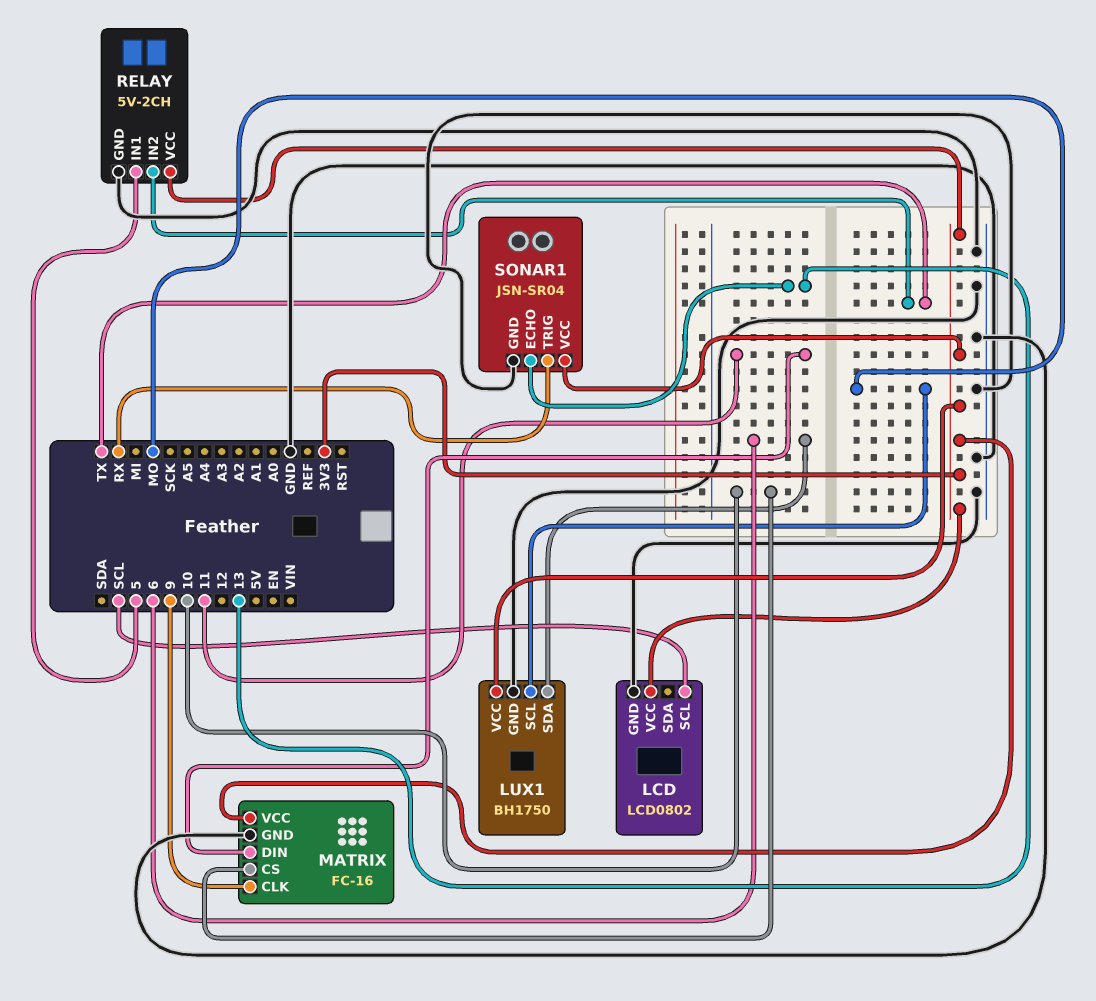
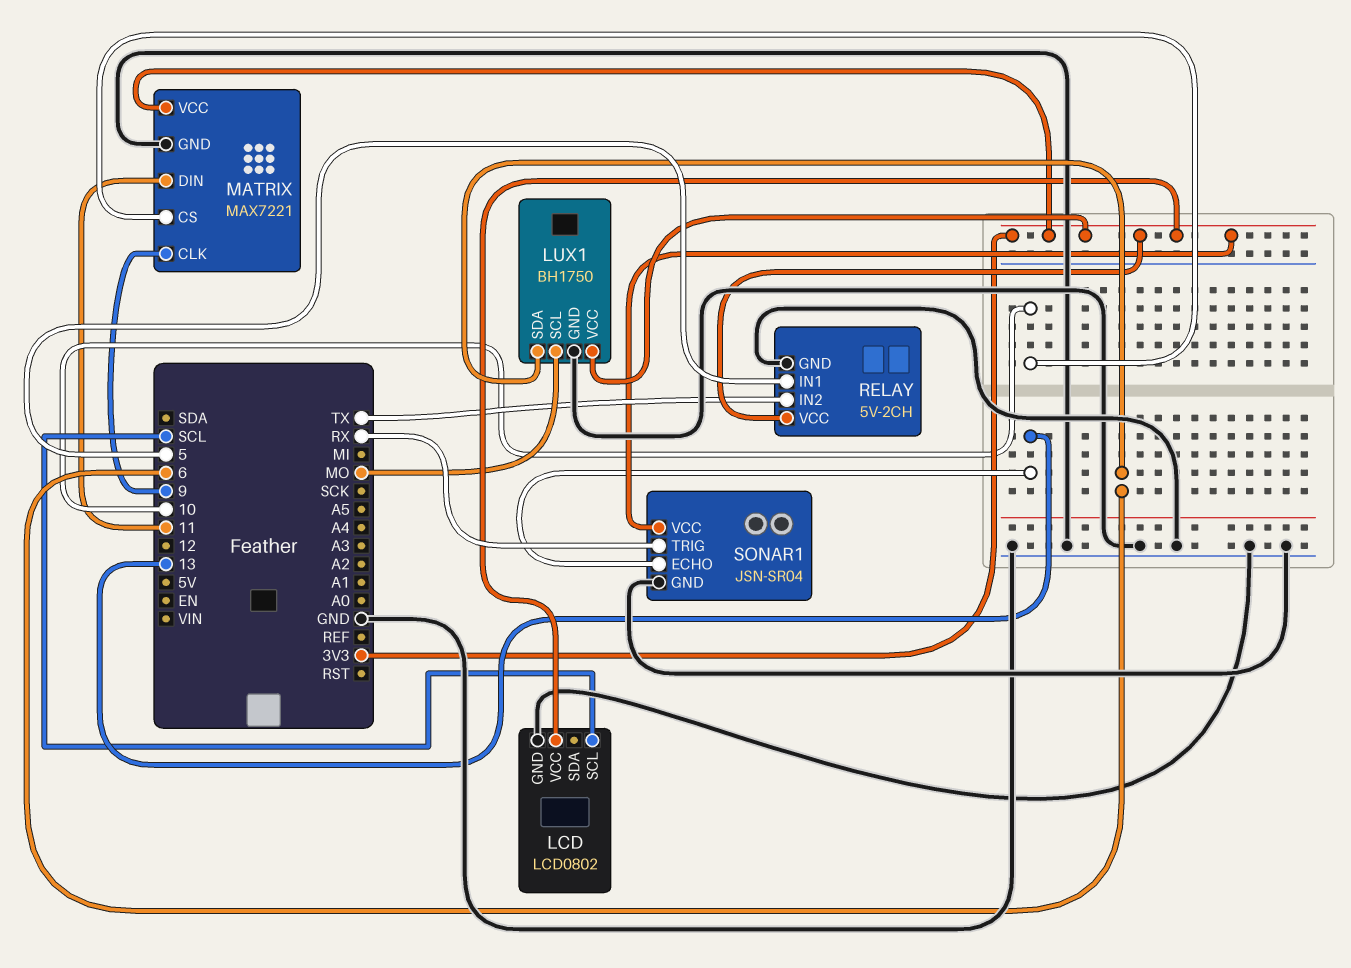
MATRIX: FC-16 -> MAX7221

